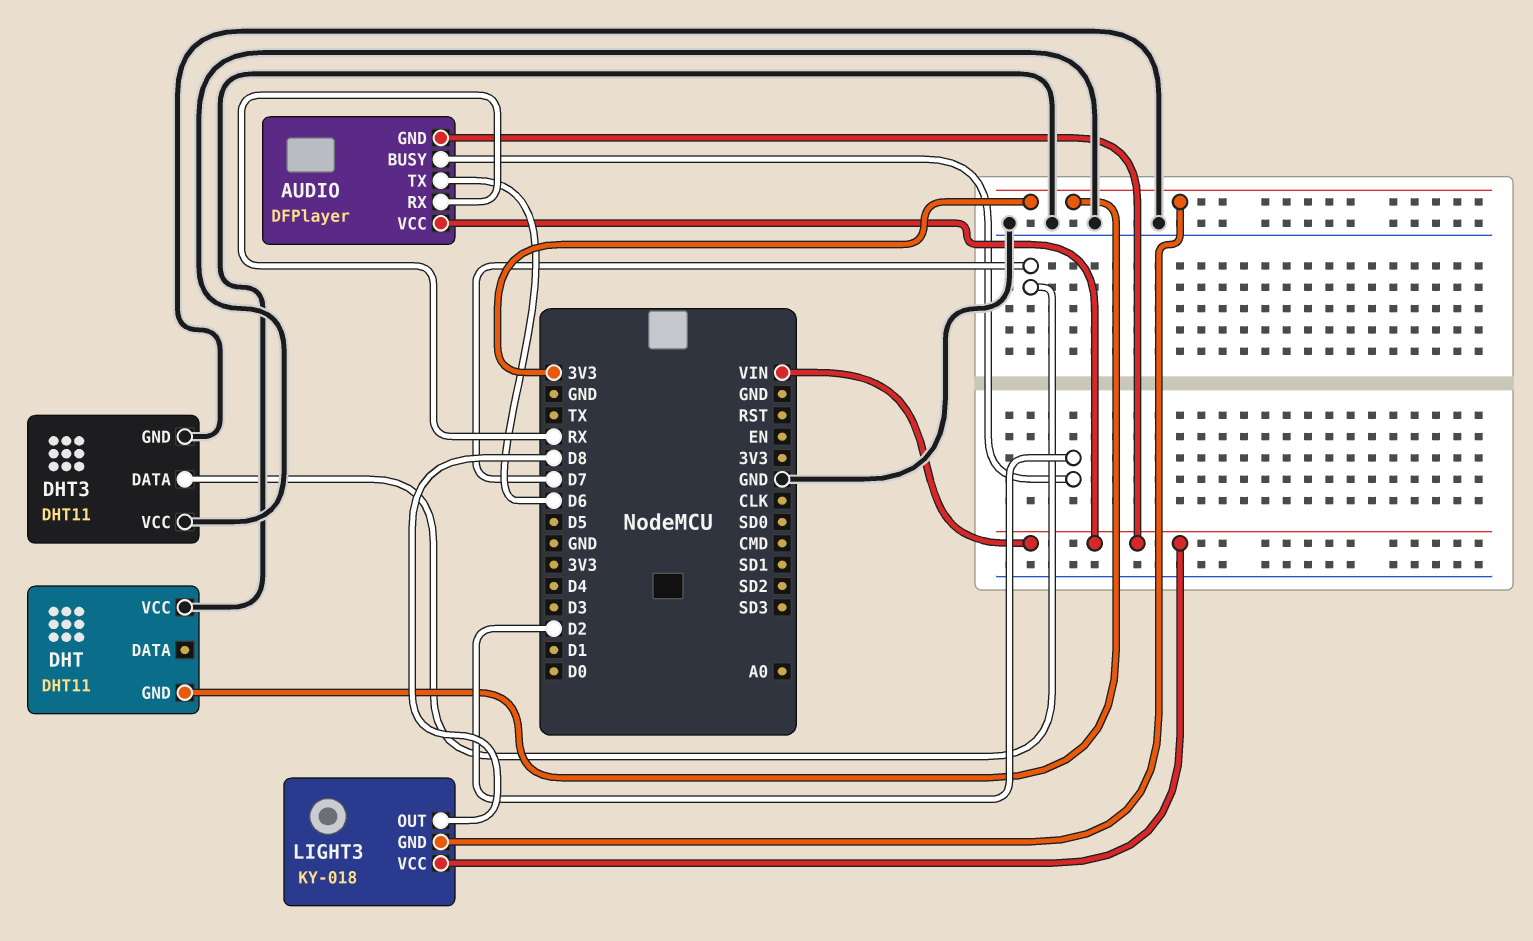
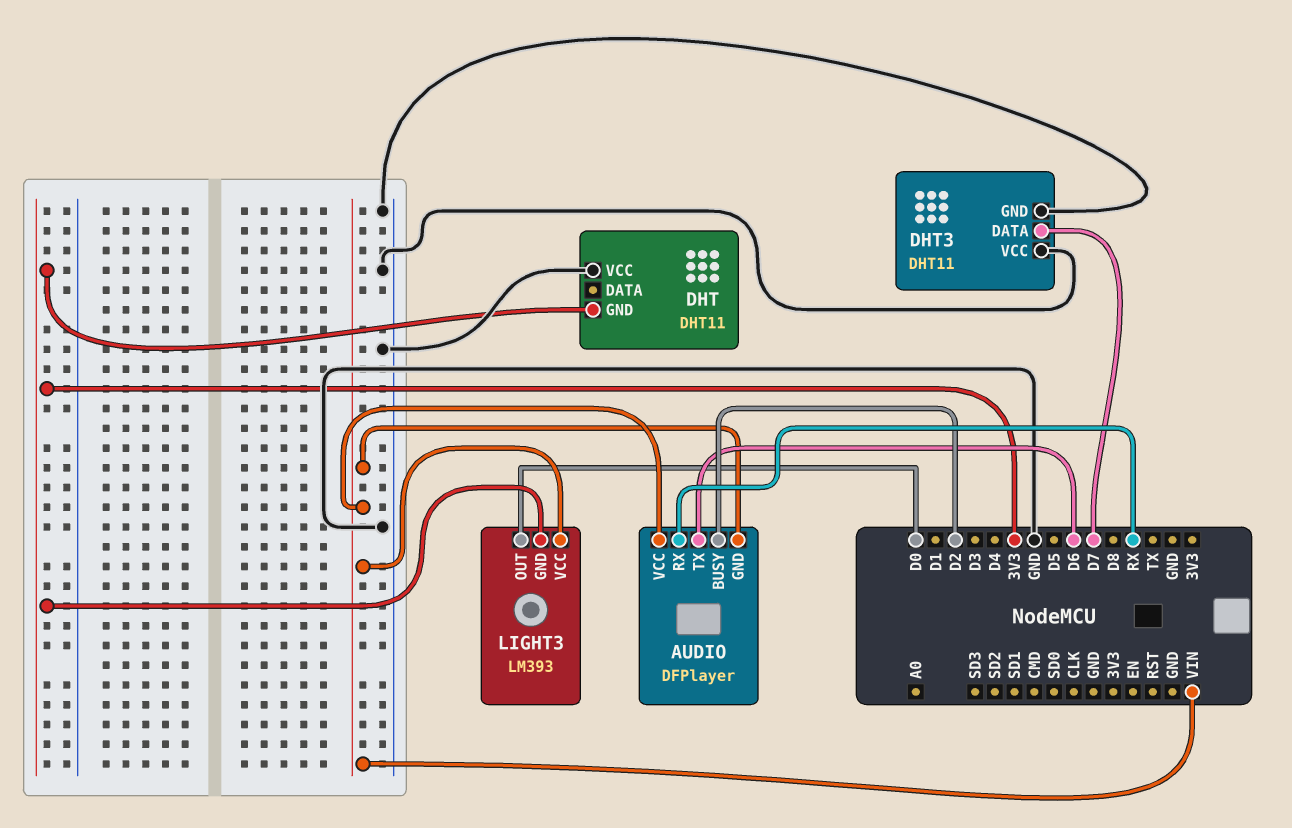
LIGHT3: KY-018 -> LM393
LIGHT3 pin OUT: D8 -> D0

